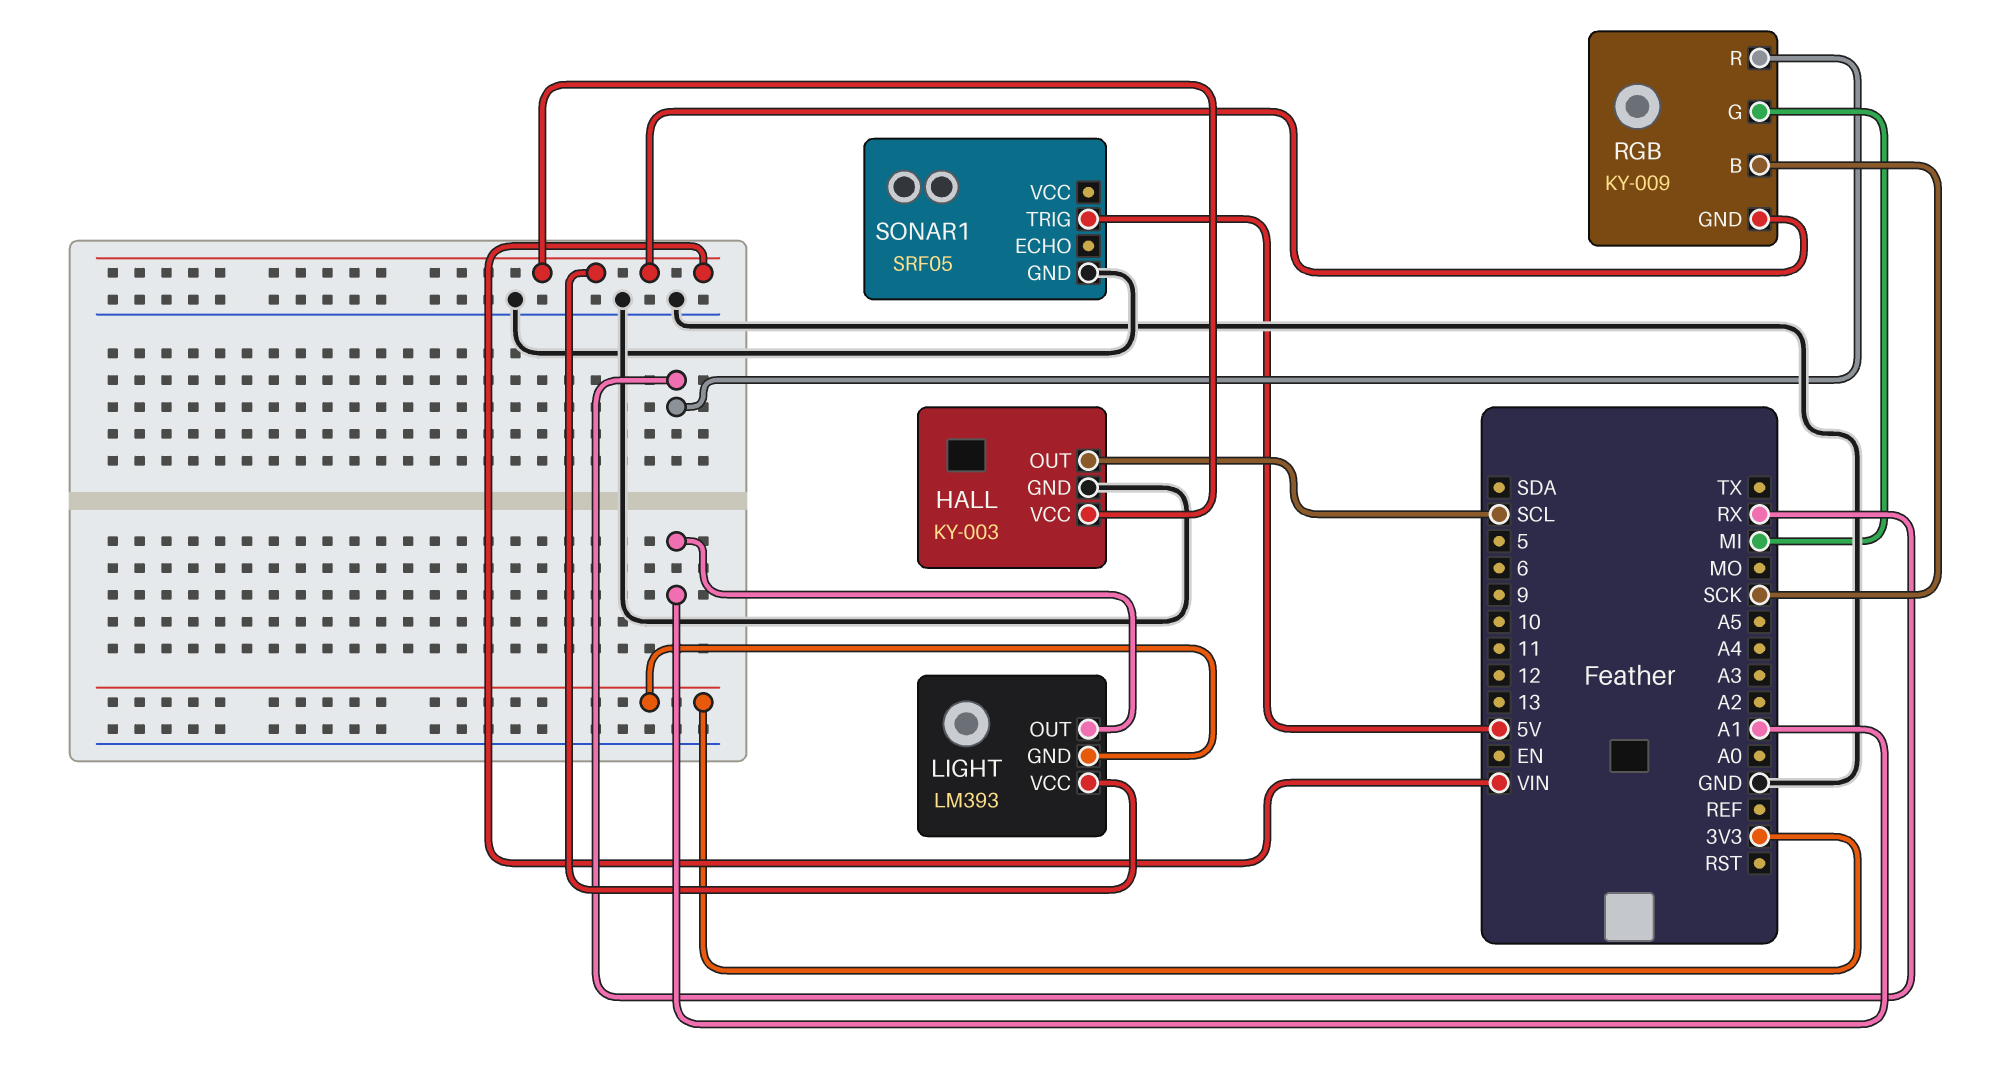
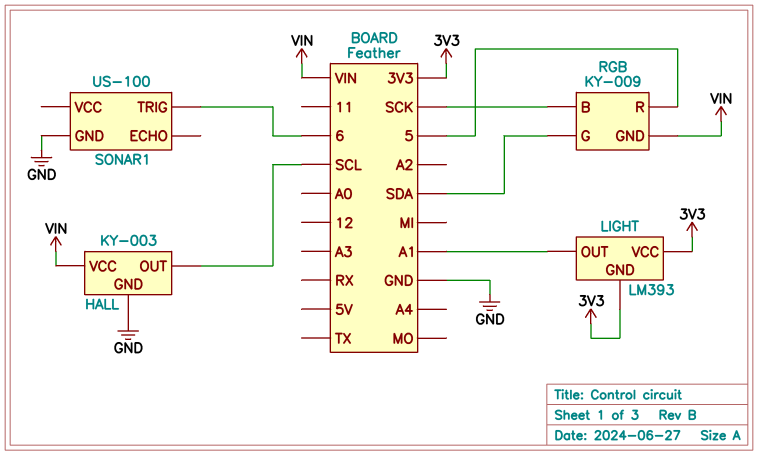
LIGHT pin VCC: VIN -> 3V3
RGB pin G: MI -> SDA
RGB pin R: RX -> 5
SONAR1: SRF05 -> US-100
SONAR1 pin TRIG: 5V -> 6

